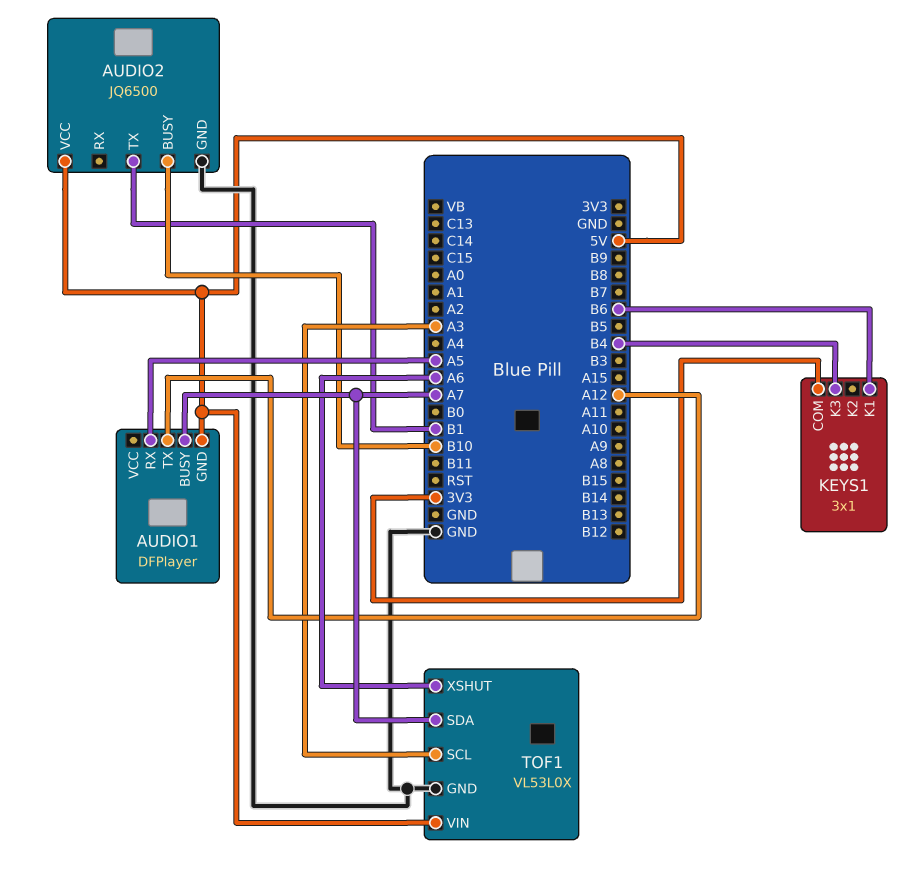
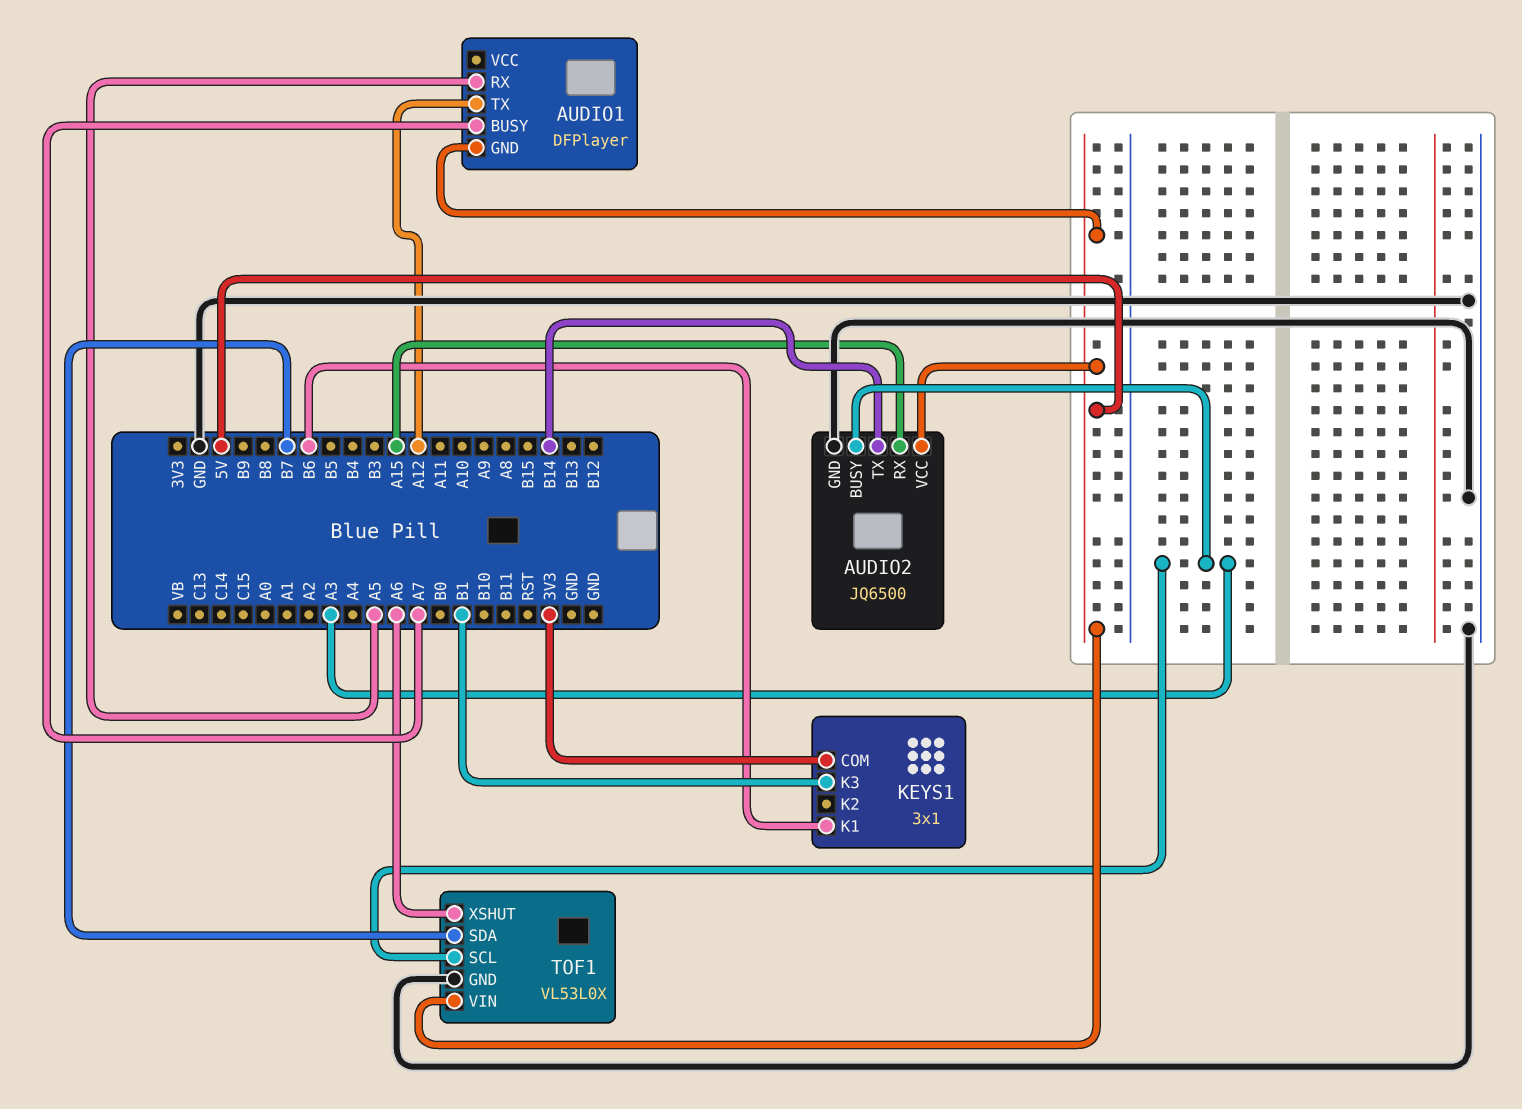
AUDIO2 pin BUSY: B10 -> A3
AUDIO2 pin RX: none -> A15
AUDIO2 pin TX: B1 -> B14
KEYS1 pin K3: B4 -> B1
TOF1 pin SDA: A7 -> B7

